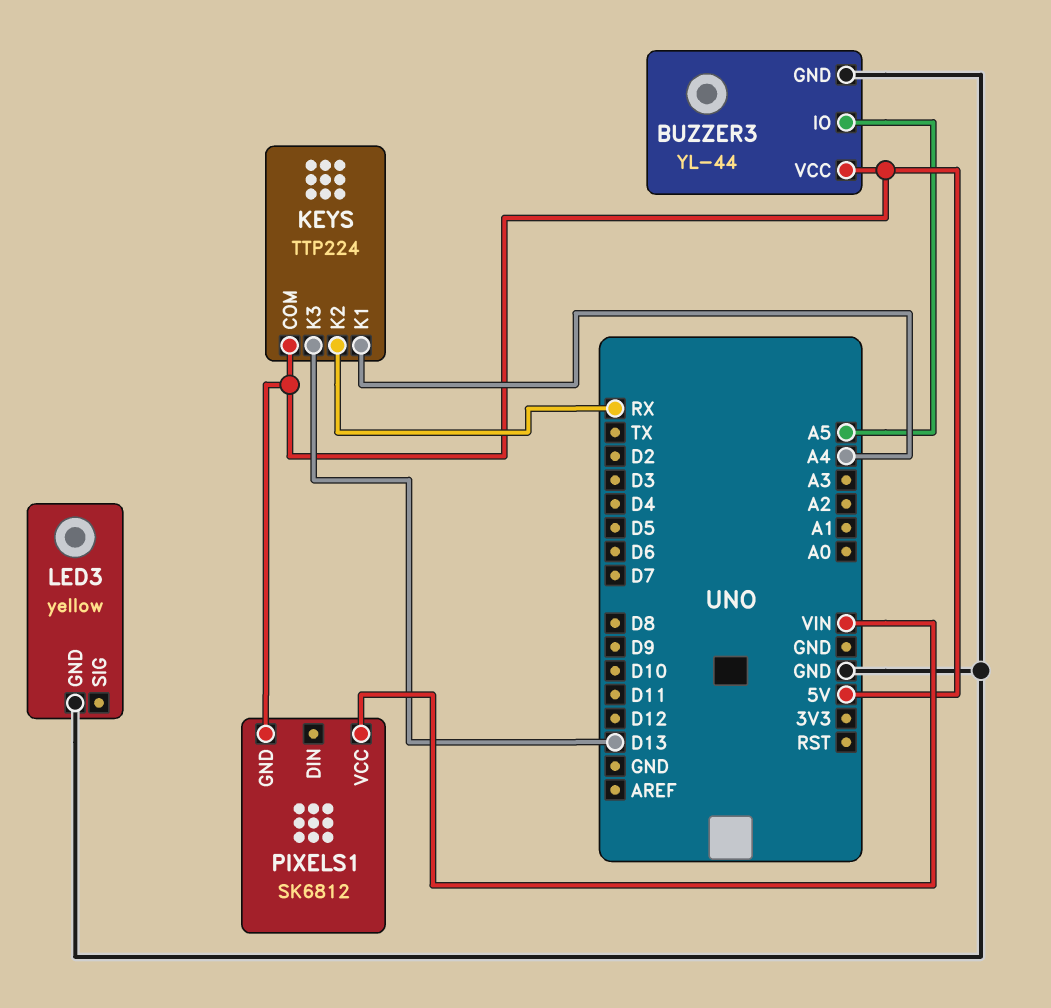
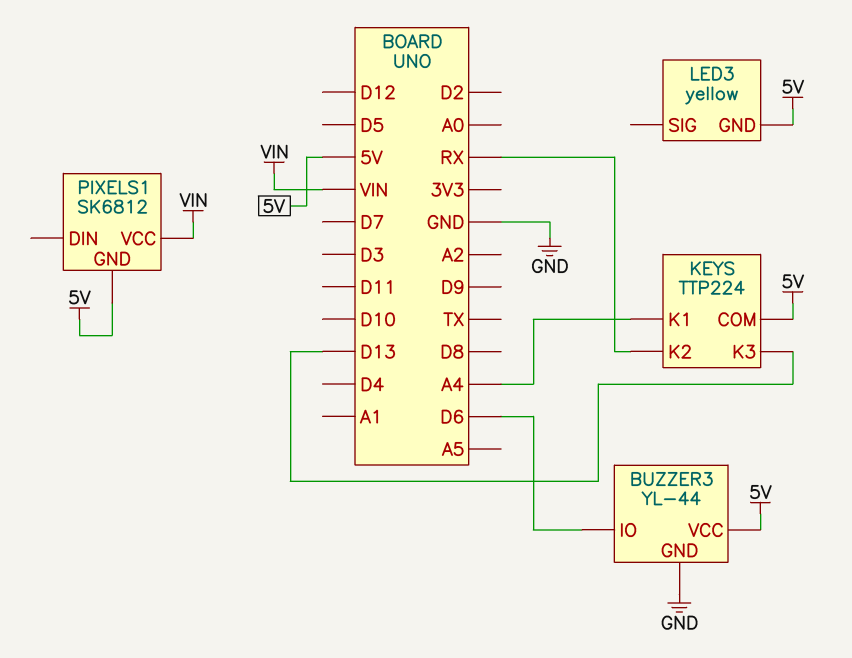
BUZZER3 pin IO: A5 -> D6
LED3 pin GND: GND -> 5V

